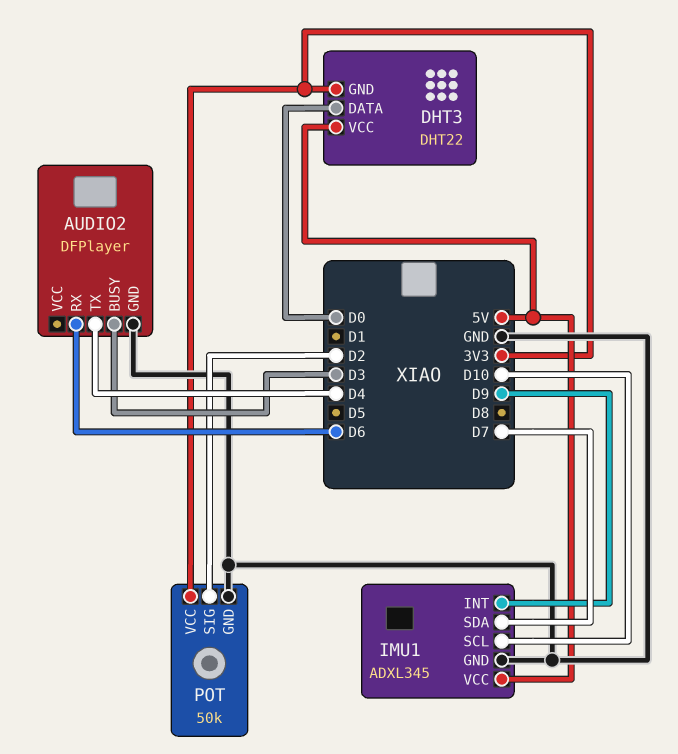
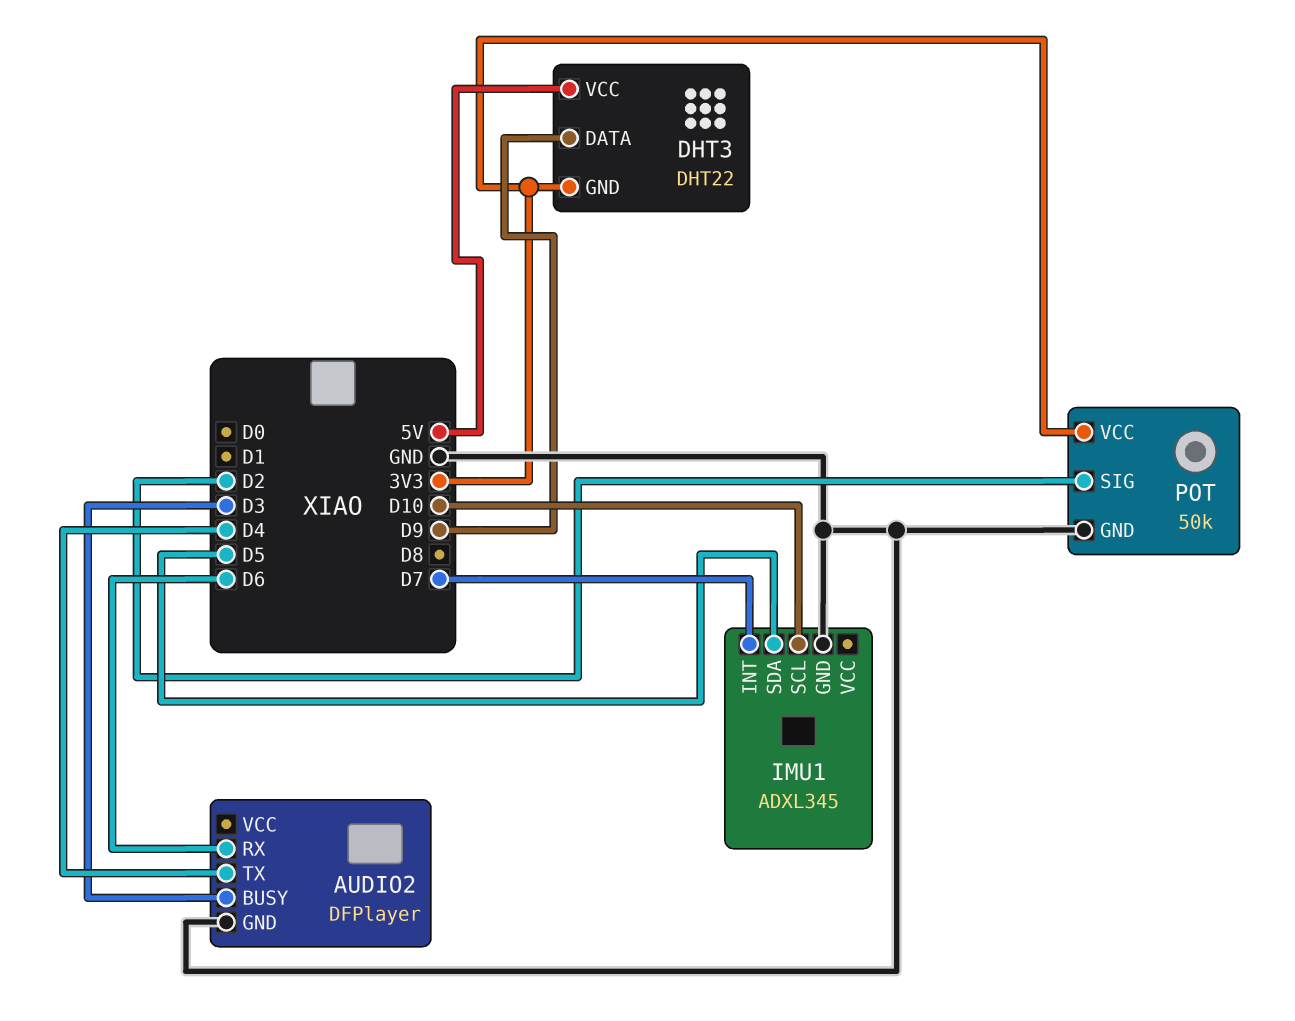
DHT3 pin DATA: D0 -> D9
IMU1 pin INT: D9 -> D7
IMU1 pin SDA: D7 -> D5
IMU1 pin VCC: 5V -> none

